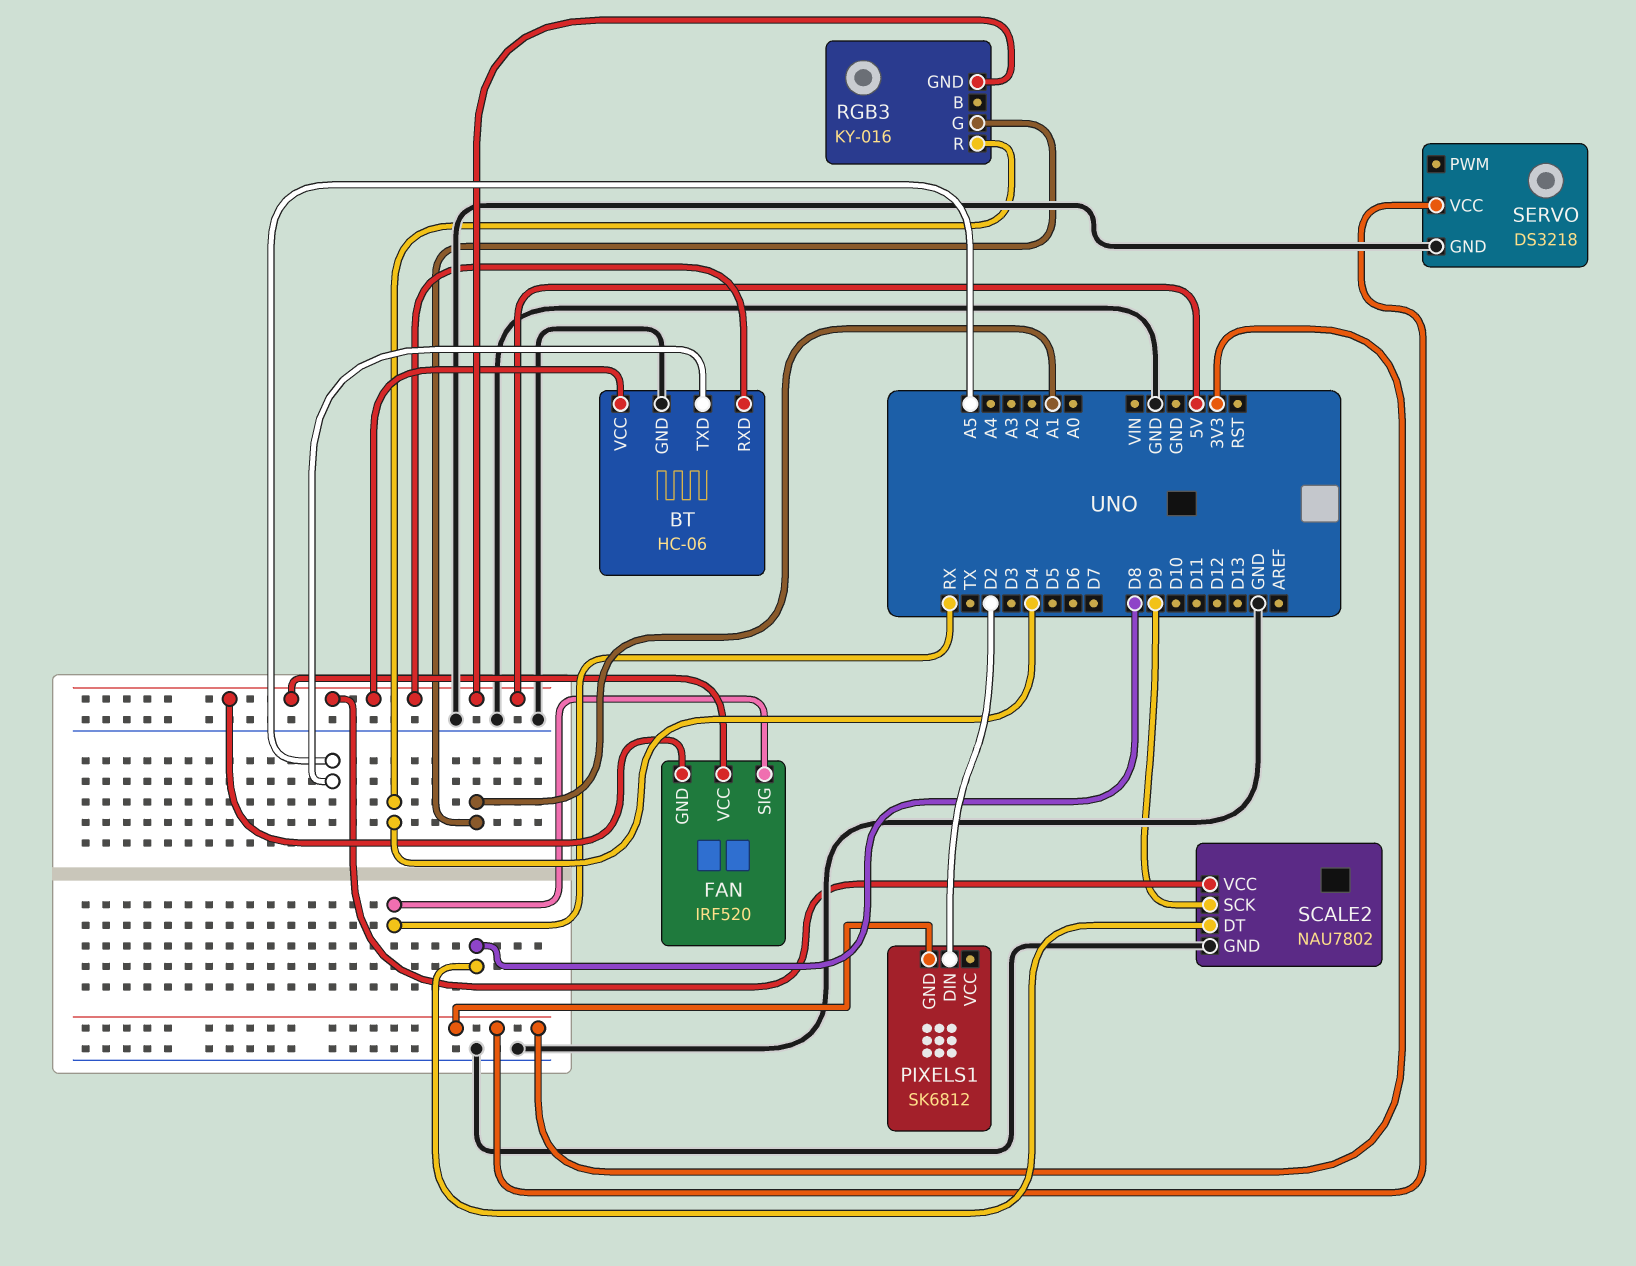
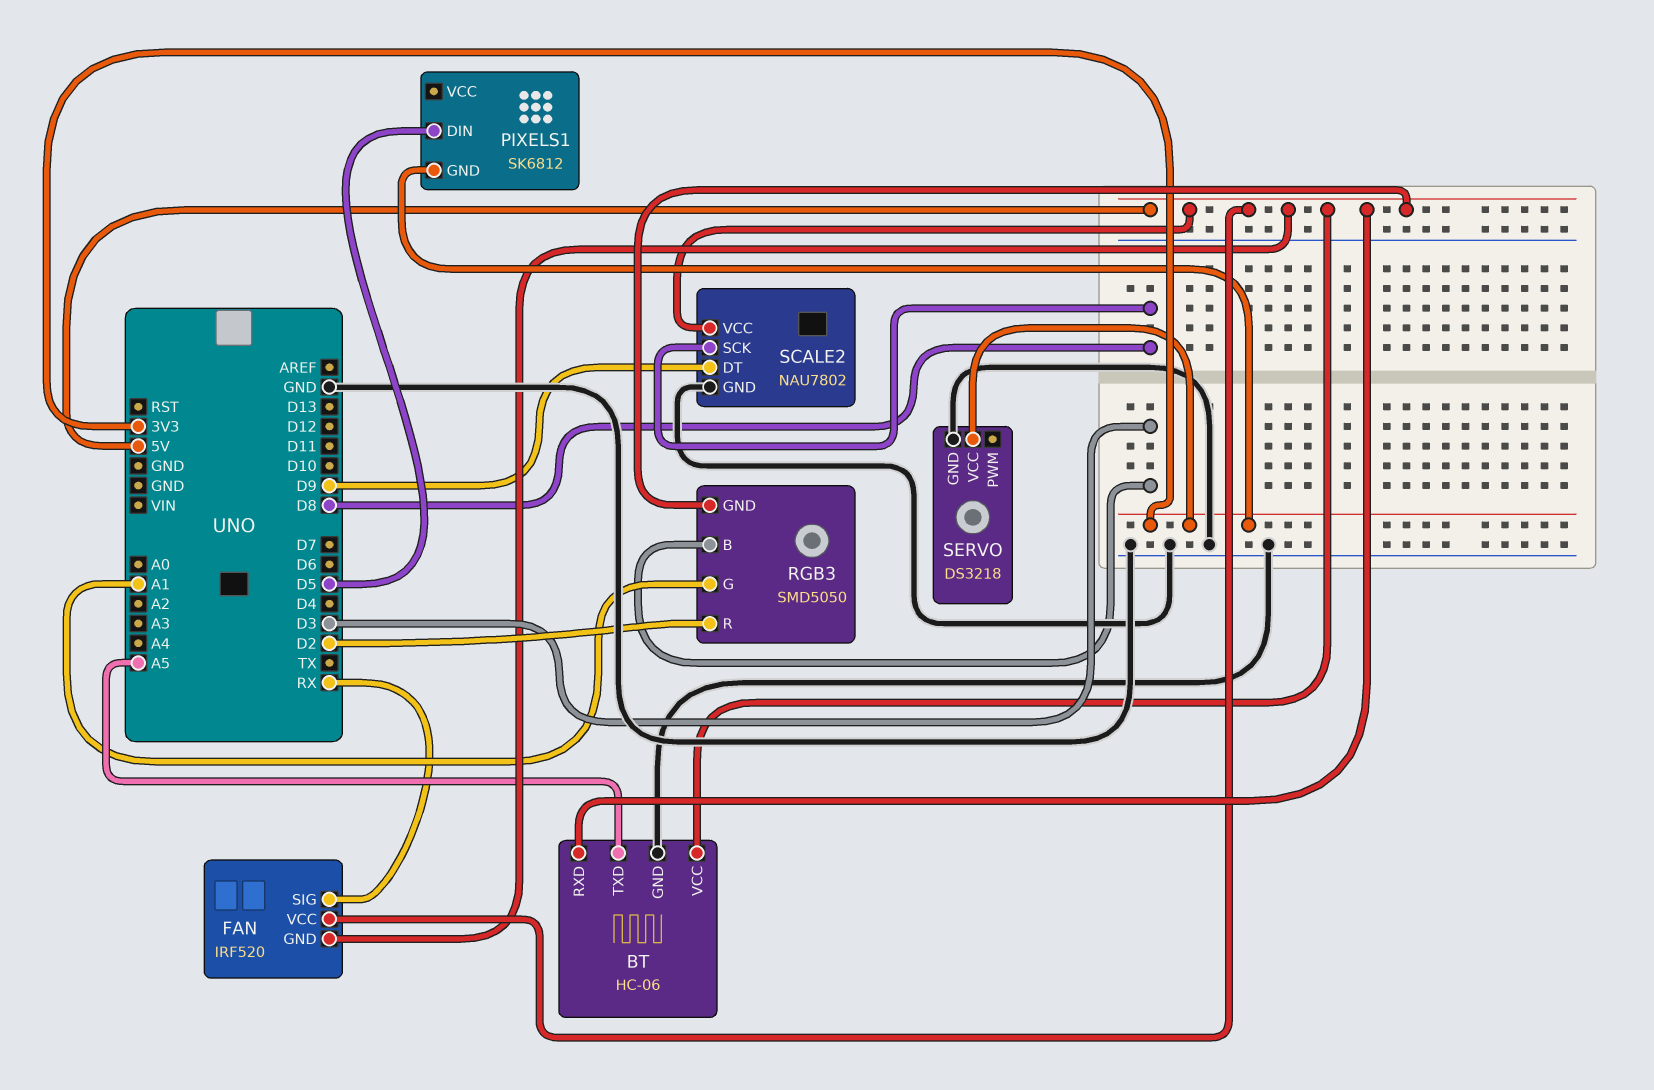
PIXELS1 pin DIN: D2 -> D5
RGB3: KY-016 -> SMD5050
RGB3 pin B: none -> D3
RGB3 pin R: D4 -> D2
SCALE2 pin DT: D8 -> D9
SCALE2 pin SCK: D9 -> D8

